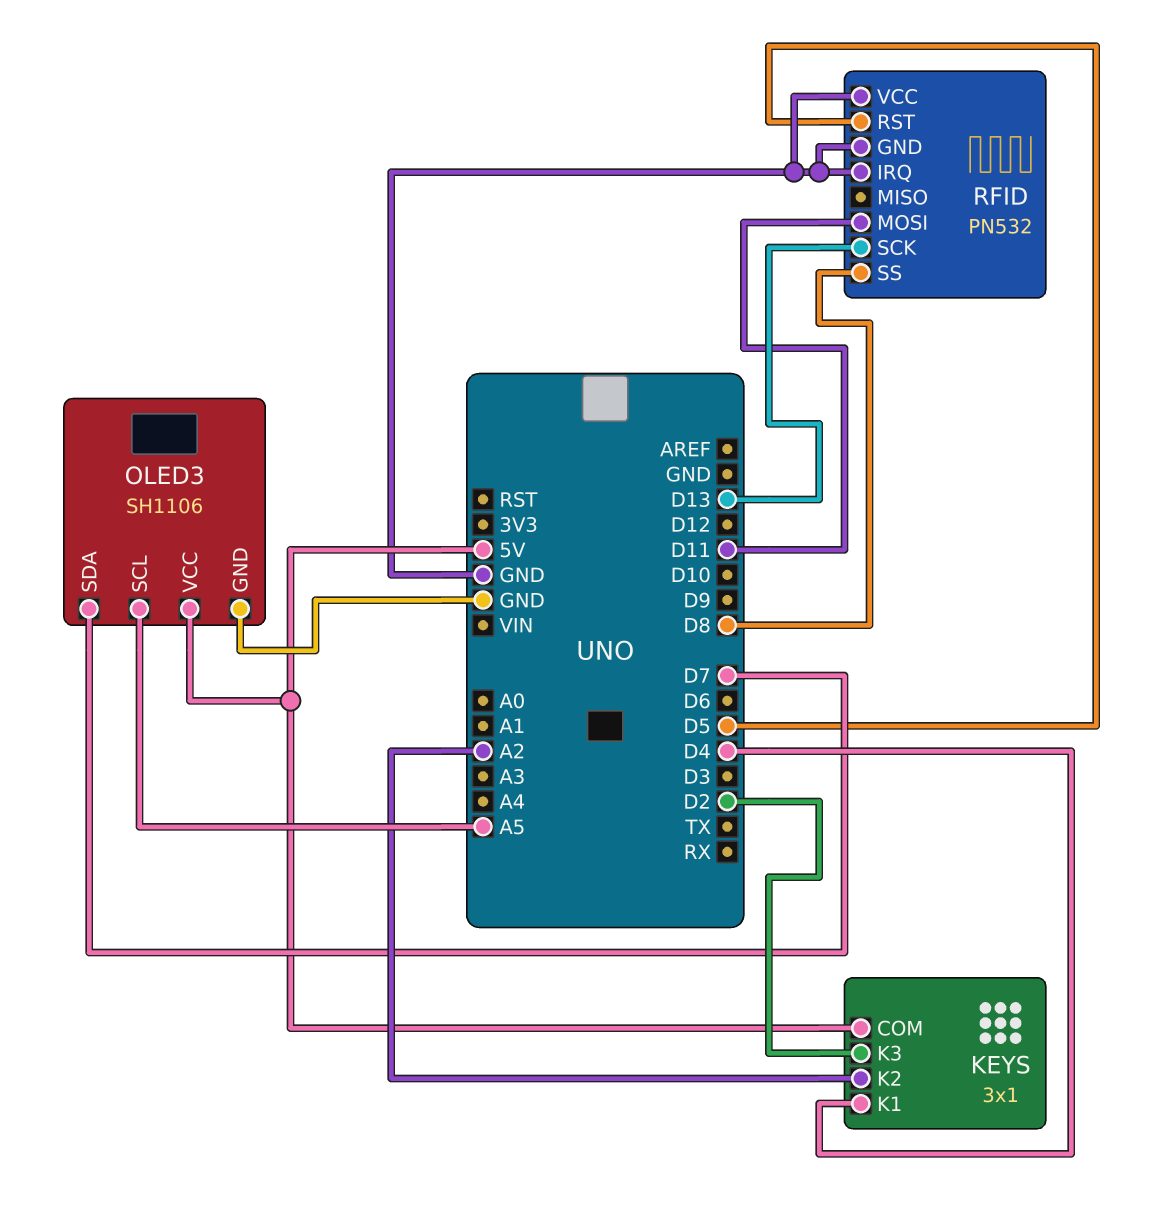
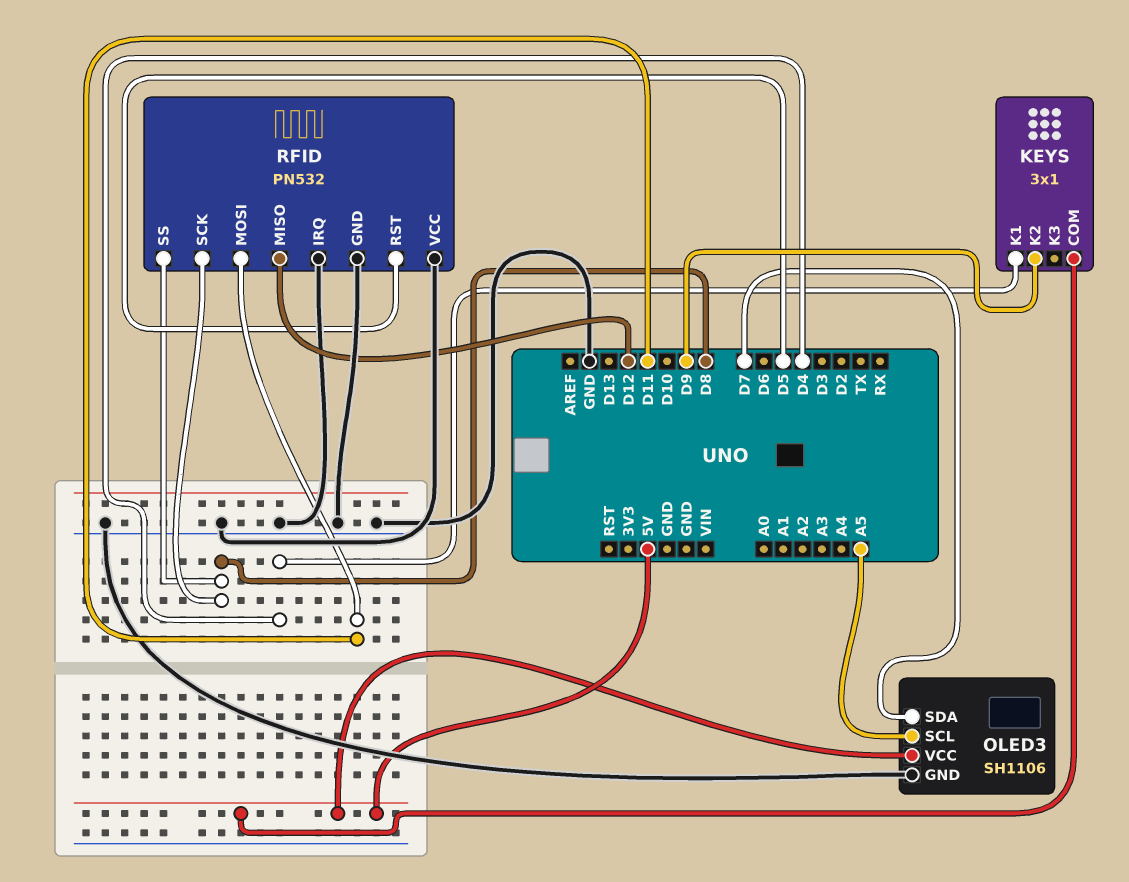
KEYS pin K2: A2 -> D9
KEYS pin K3: D2 -> none
RFID pin MISO: none -> D12
RFID pin SCK: D13 -> D8

